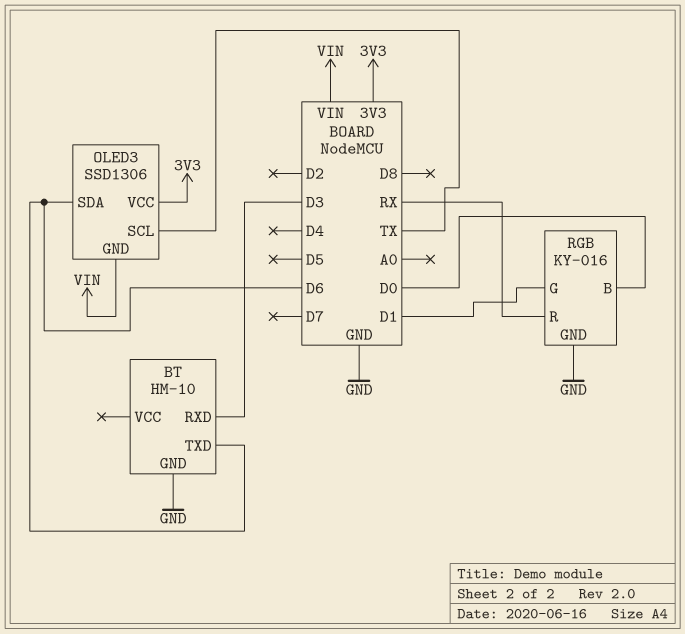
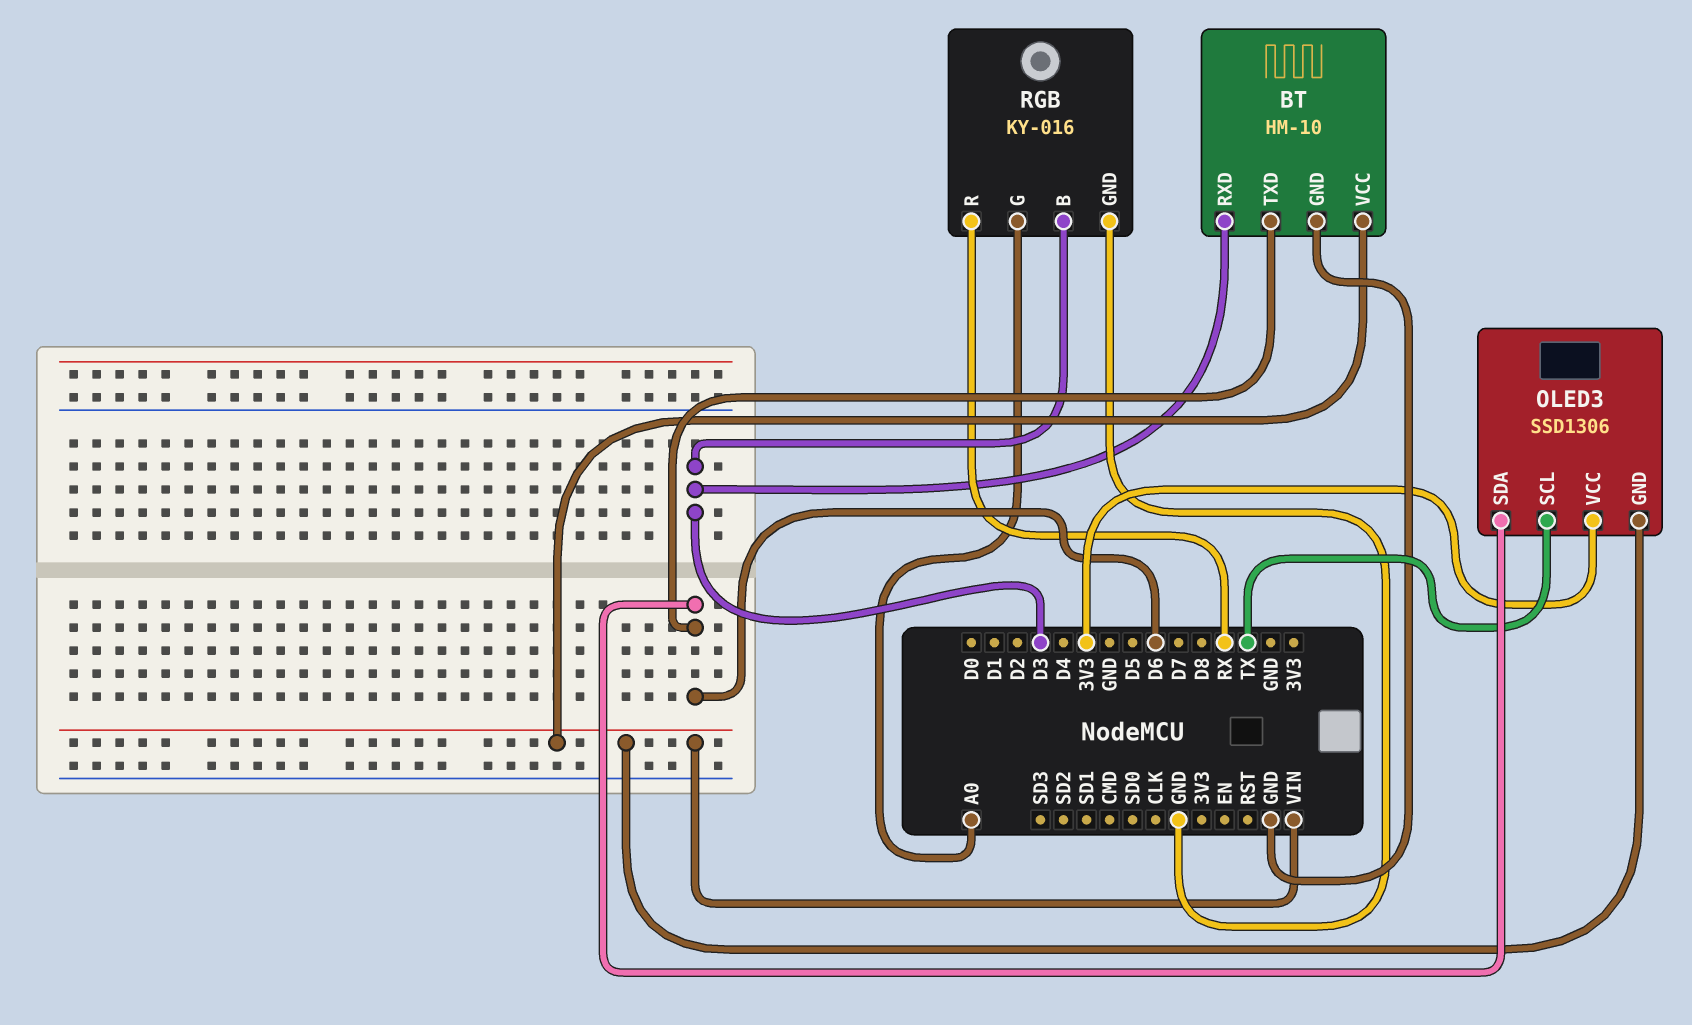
BT pin VCC: none -> VIN
RGB pin B: D0 -> D3
RGB pin G: D1 -> A0

